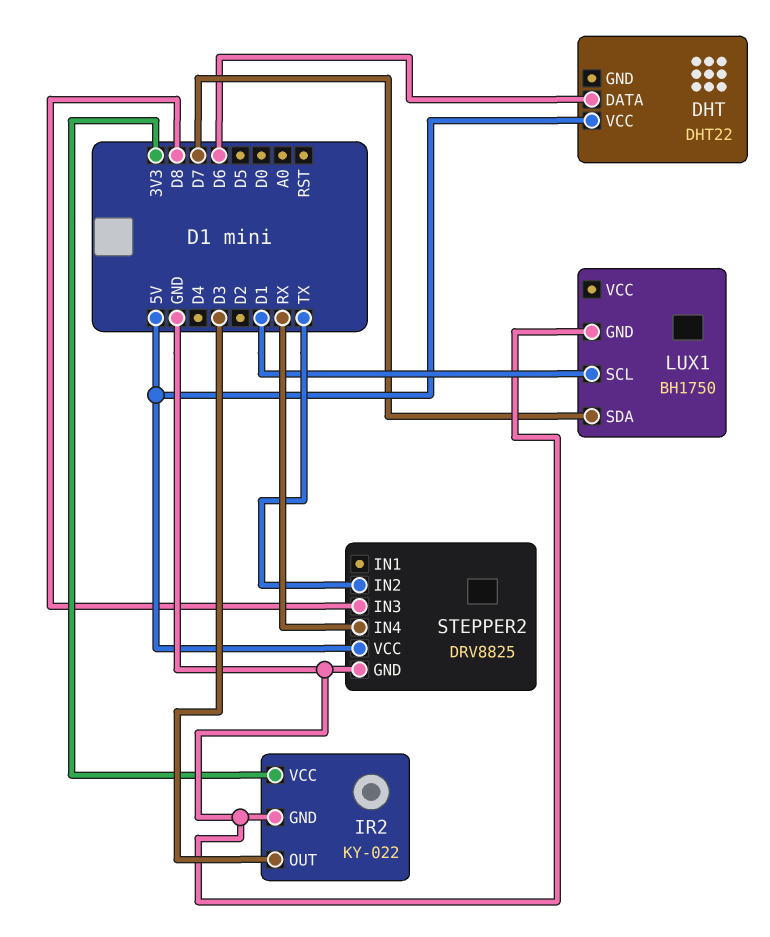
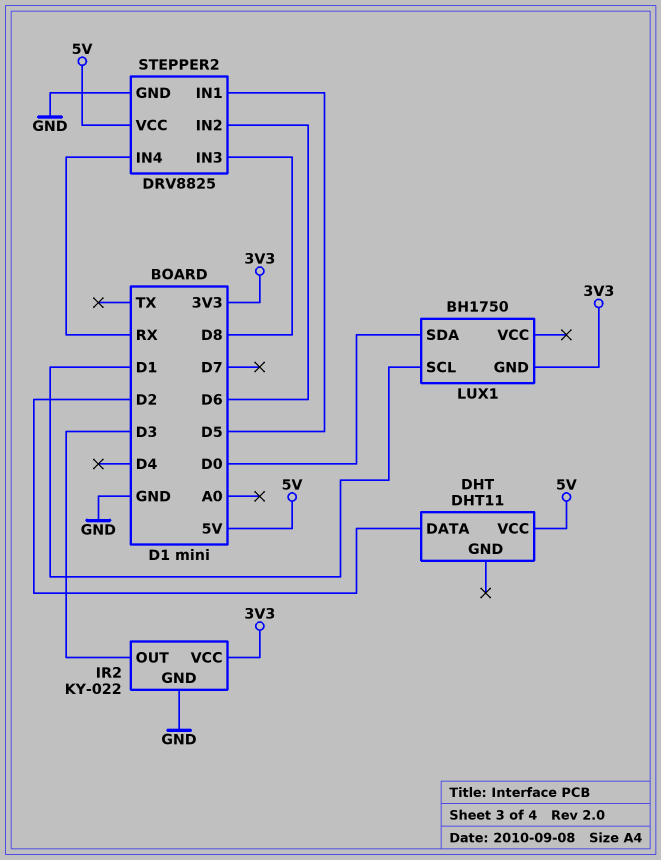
DHT: DHT22 -> DHT11
DHT pin DATA: D6 -> D2
LUX1 pin GND: GND -> 3V3
LUX1 pin SDA: D7 -> D0
STEPPER2 pin IN1: none -> D5
STEPPER2 pin IN2: TX -> D6

